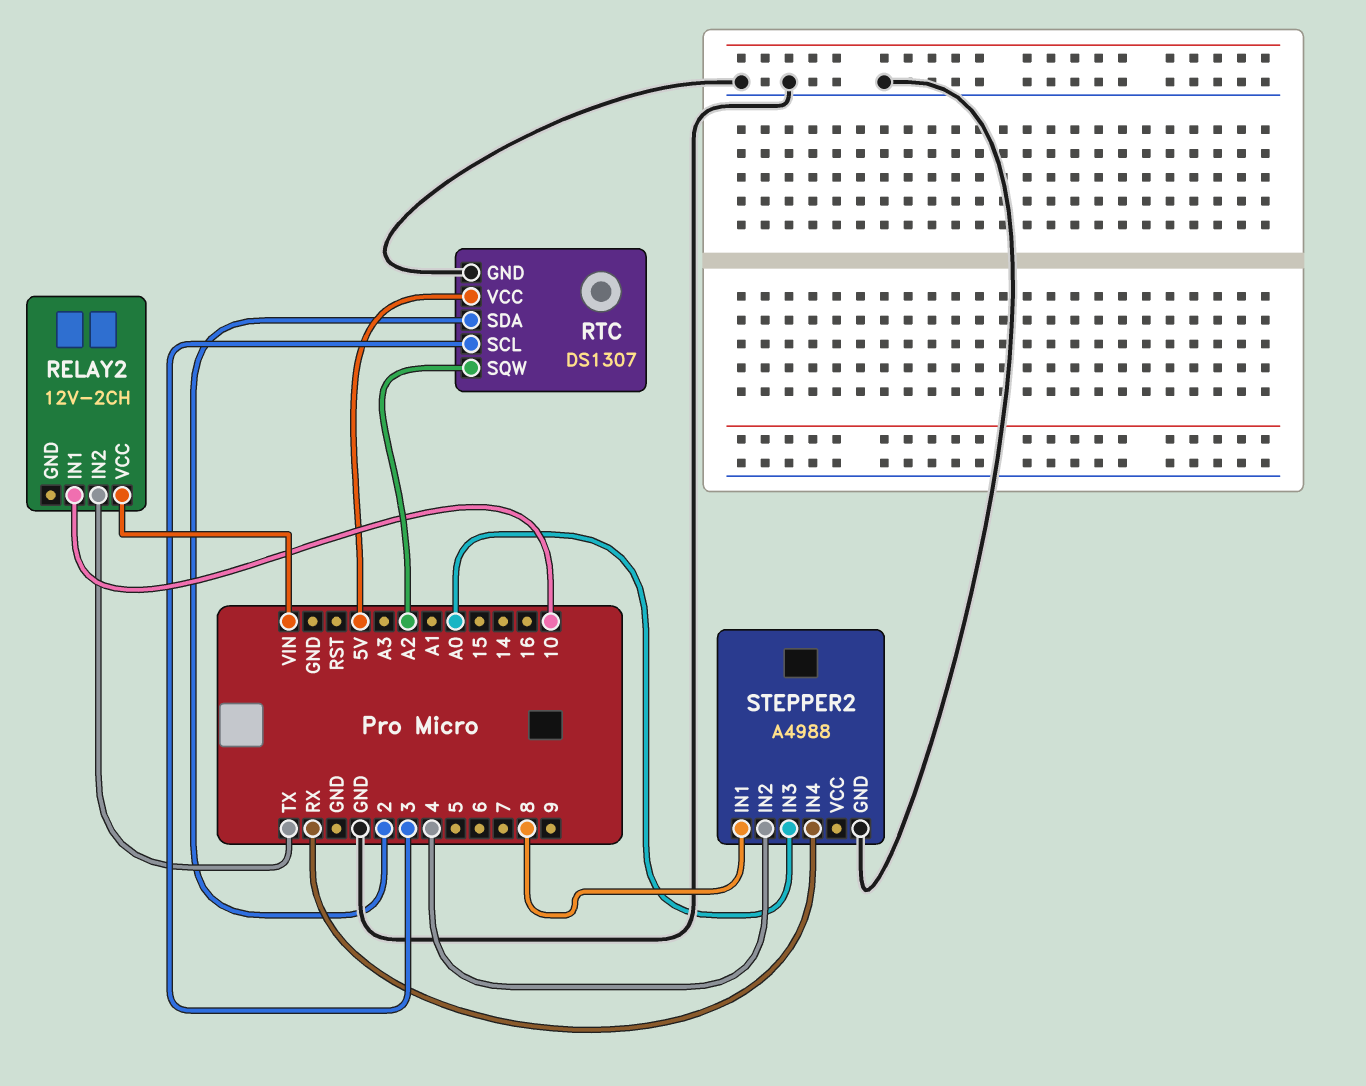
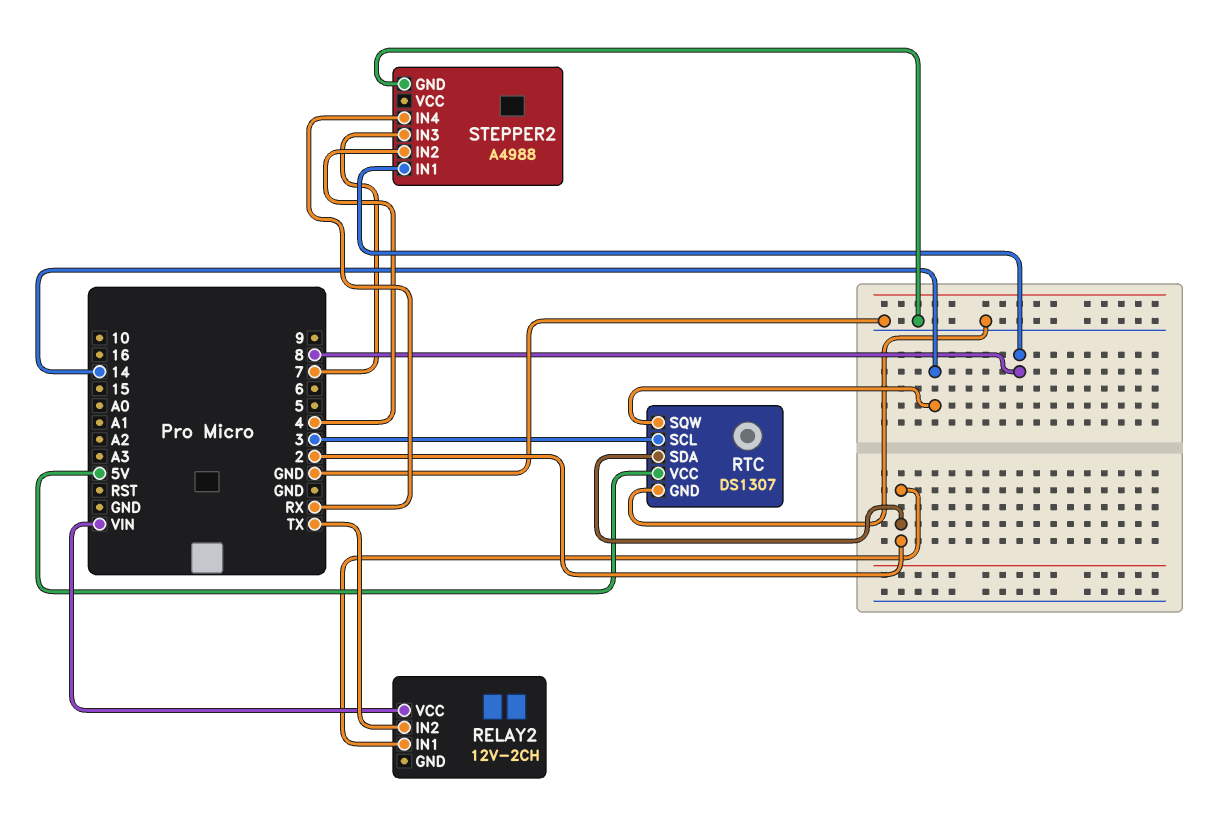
RELAY2 pin IN1: 10 -> 2
RTC pin SQW: A2 -> 14
STEPPER2 pin IN3: A0 -> 7

